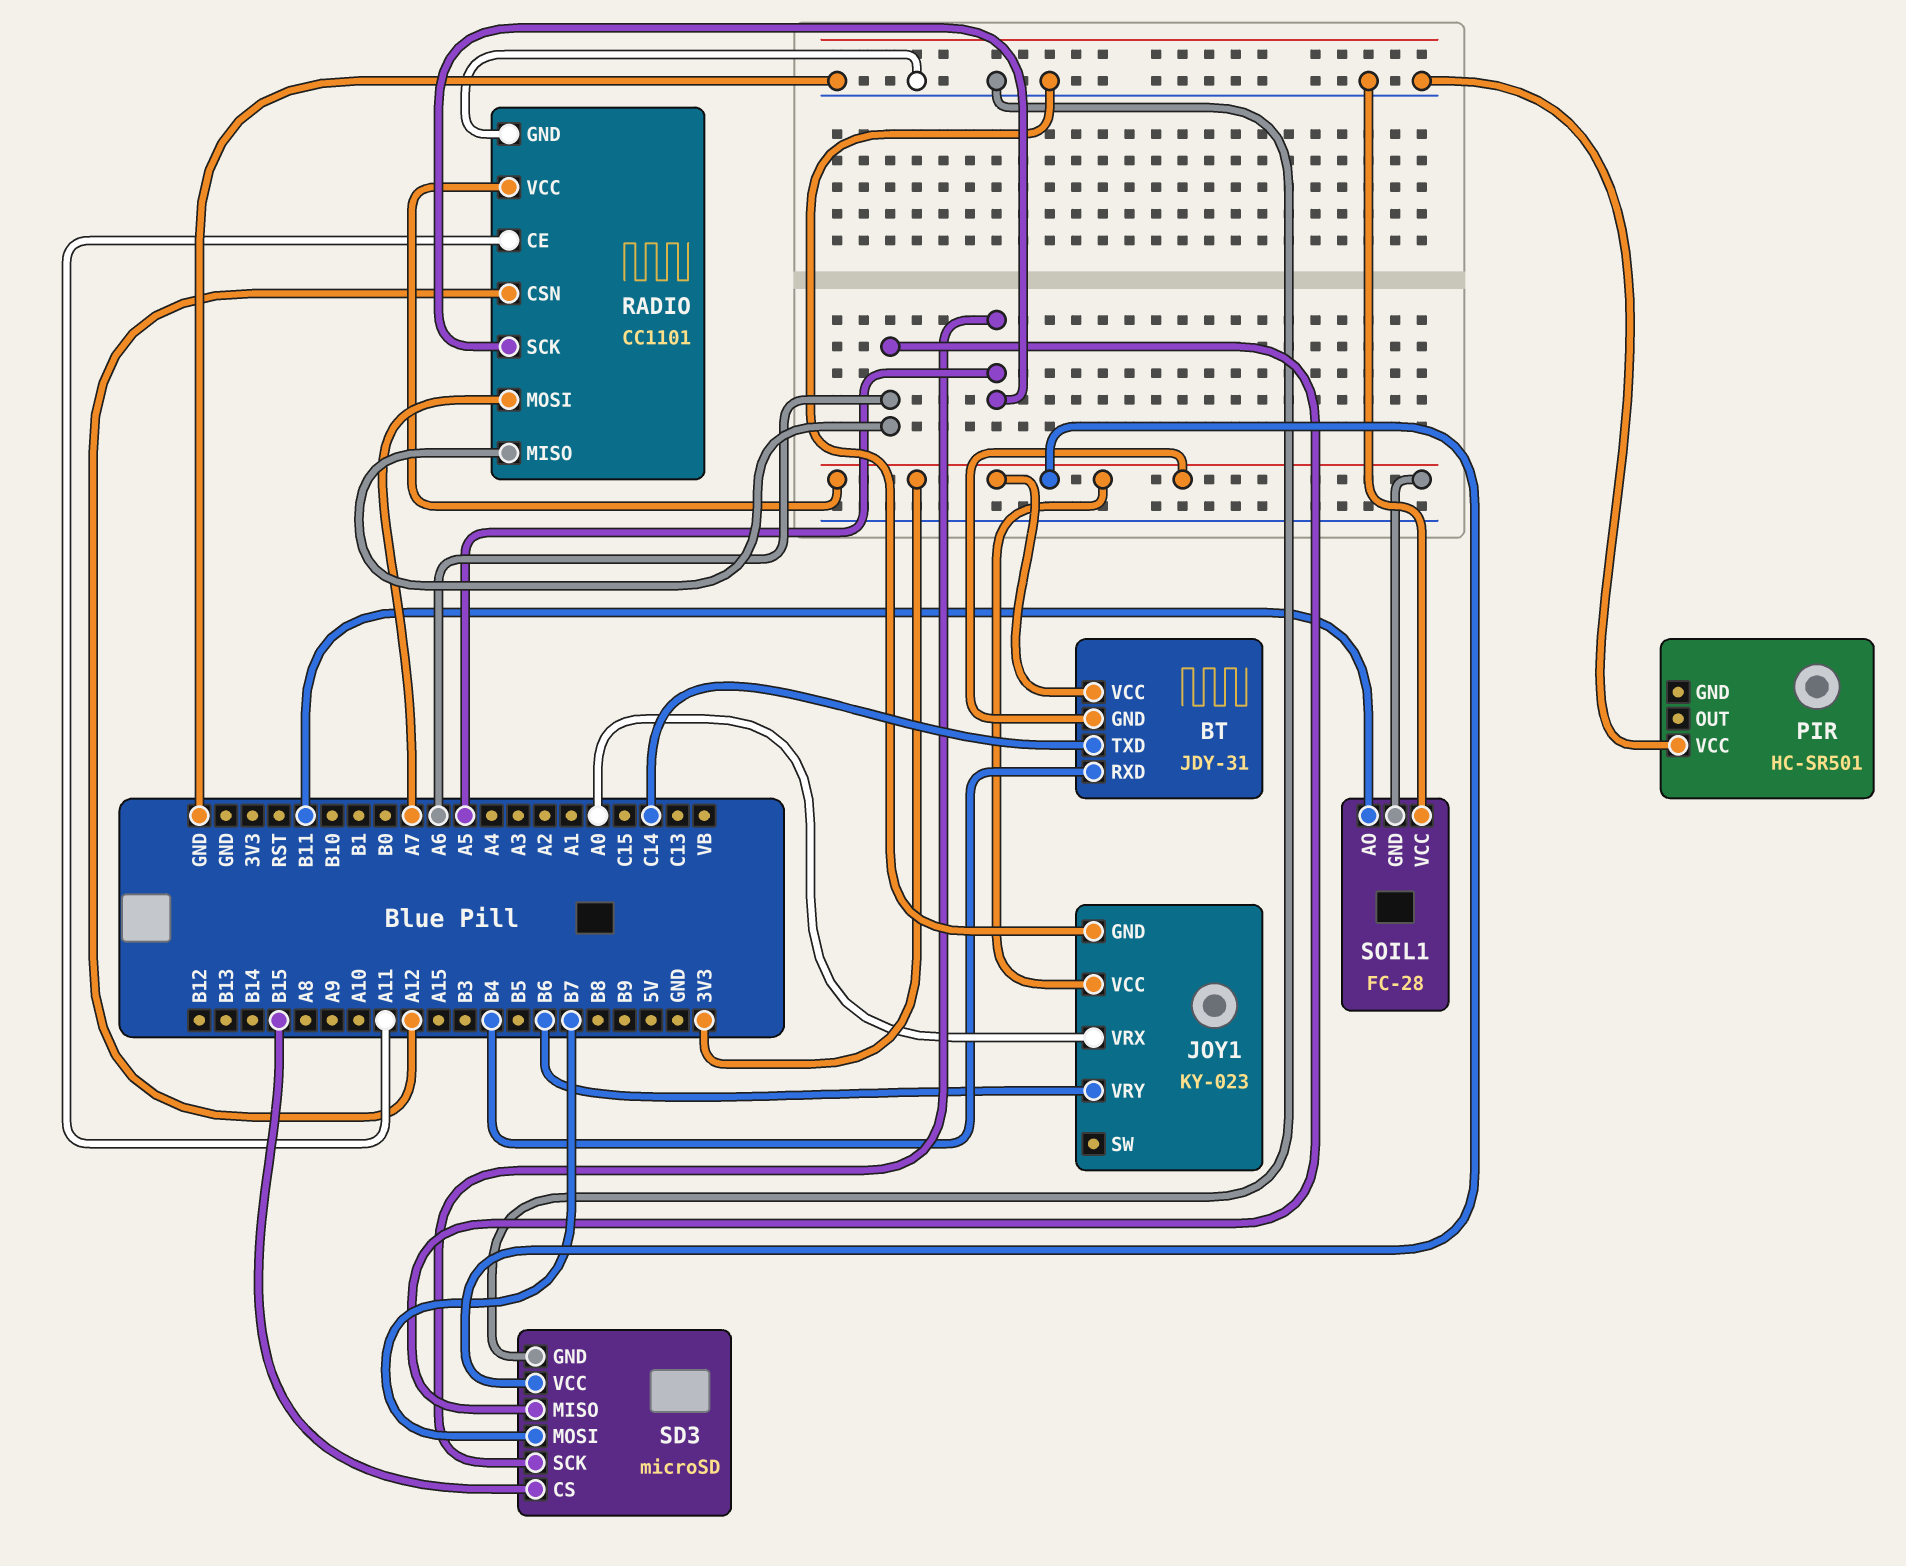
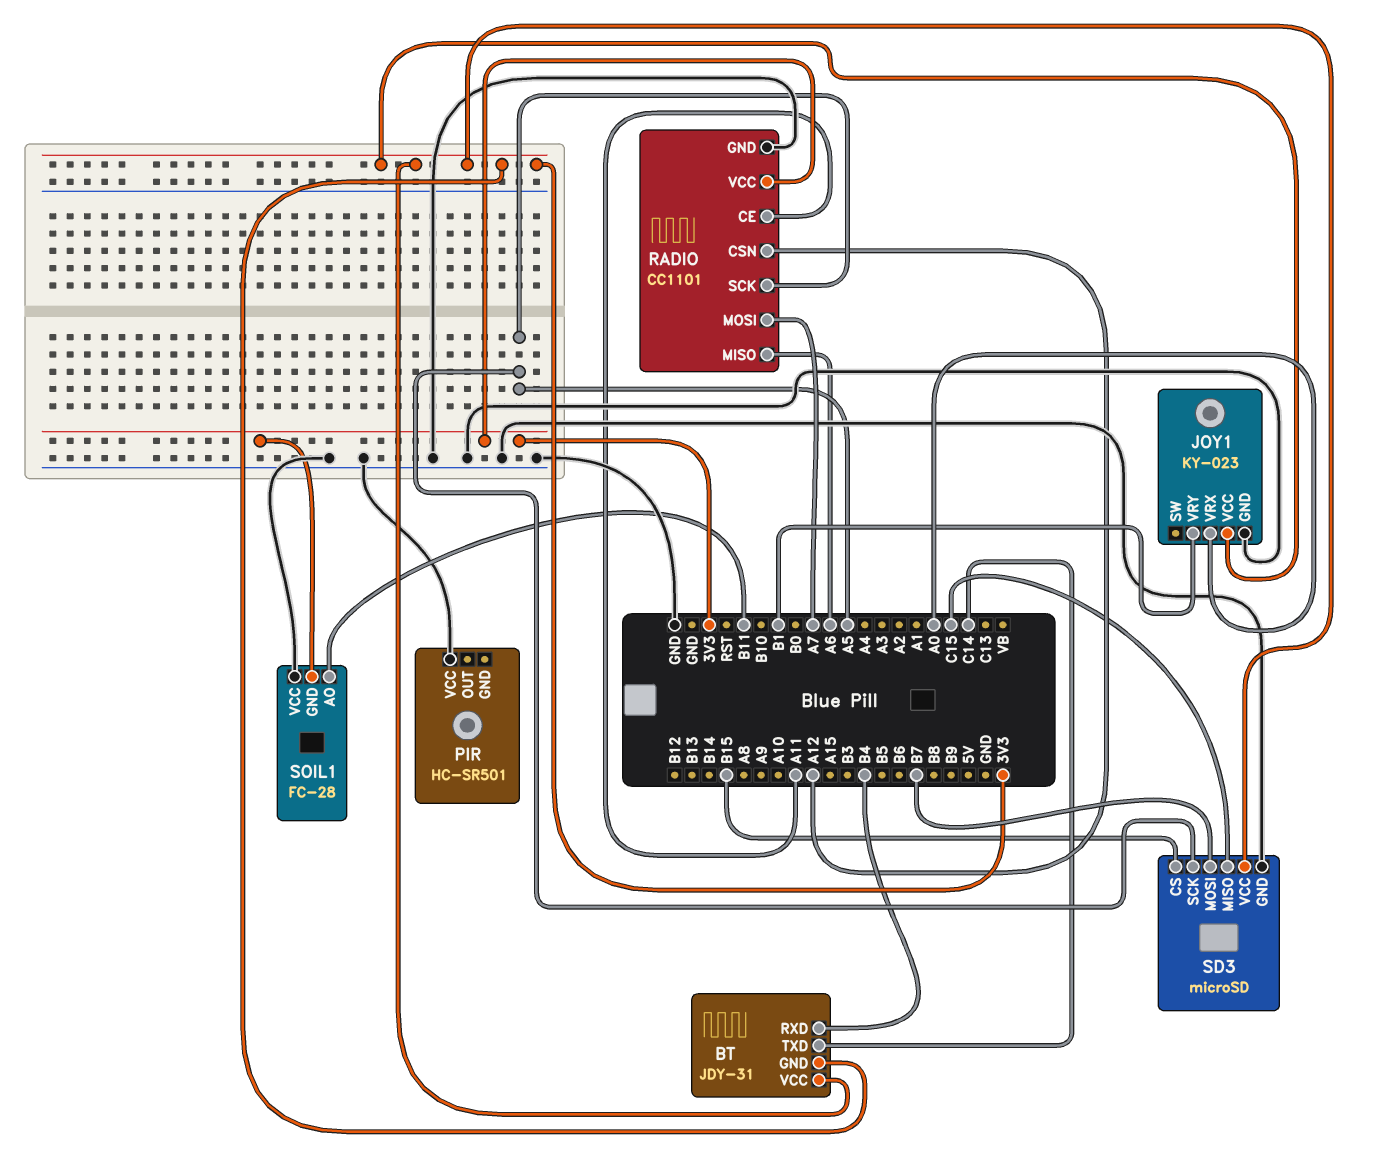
JOY1 pin VRY: B6 -> B1
SD3 pin MISO: A6 -> C15

